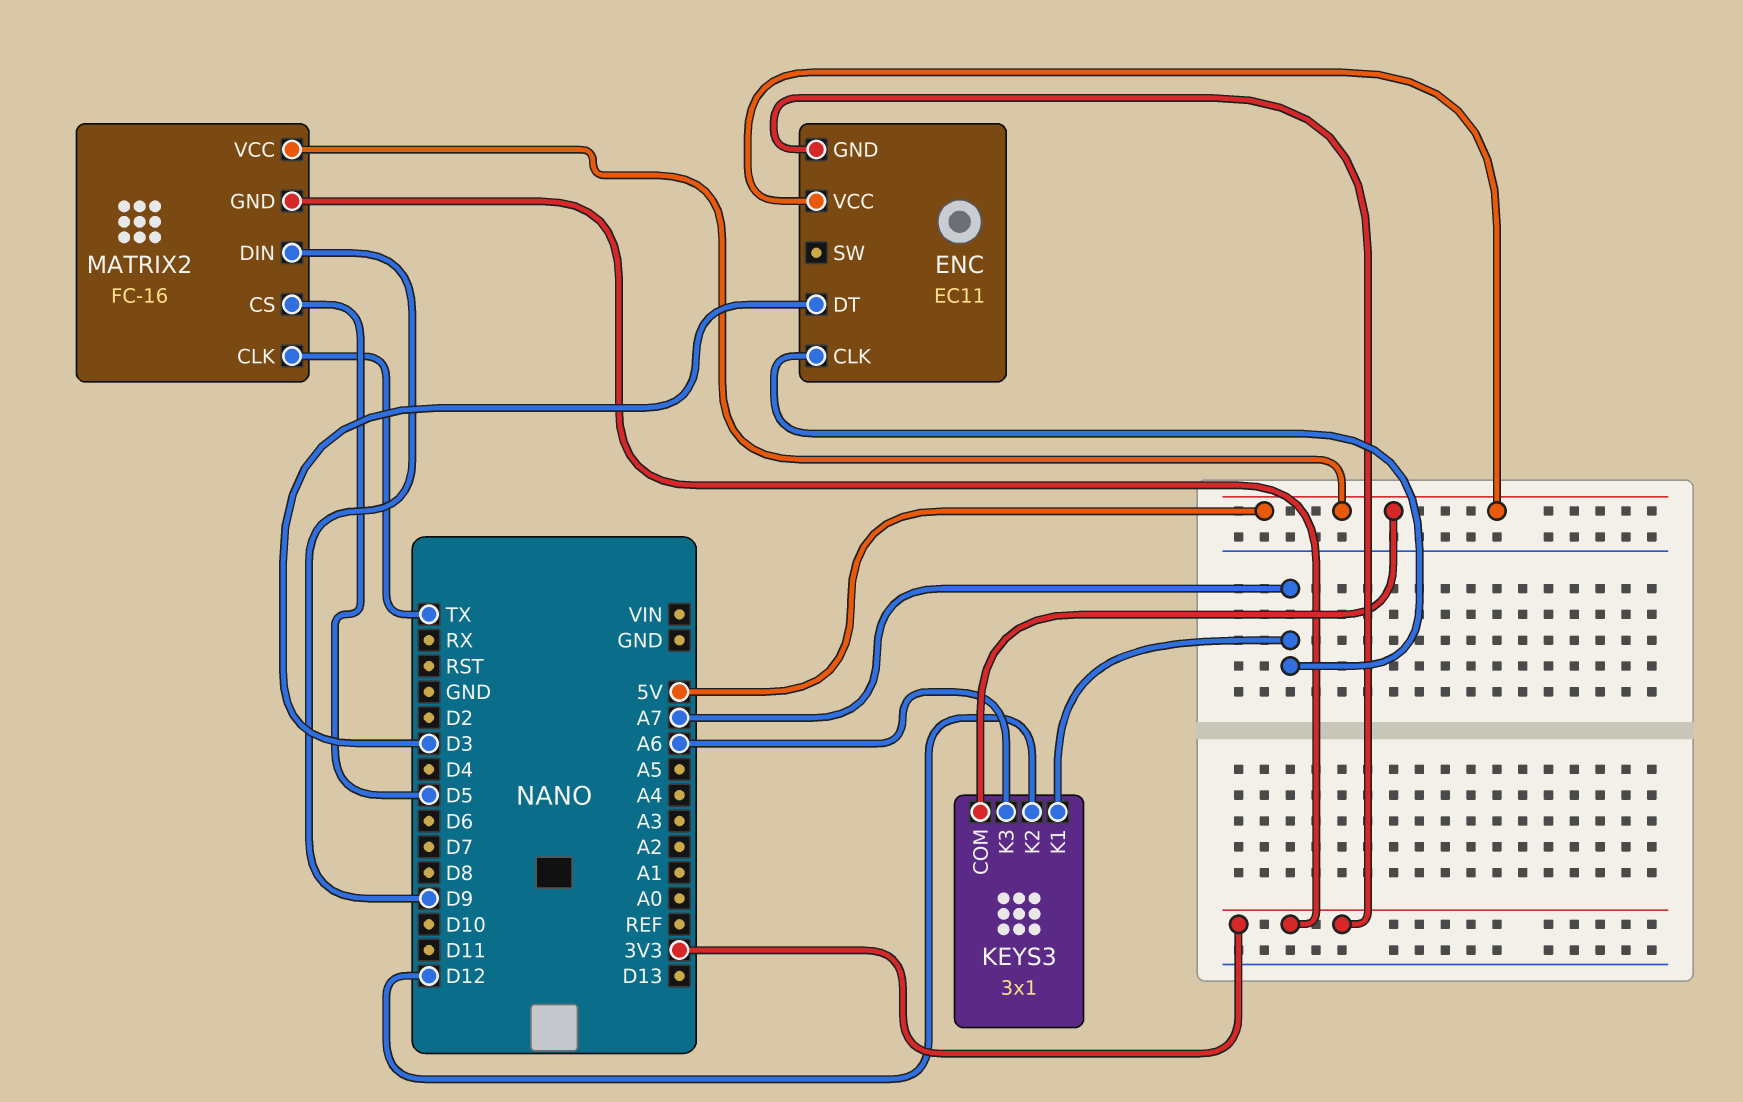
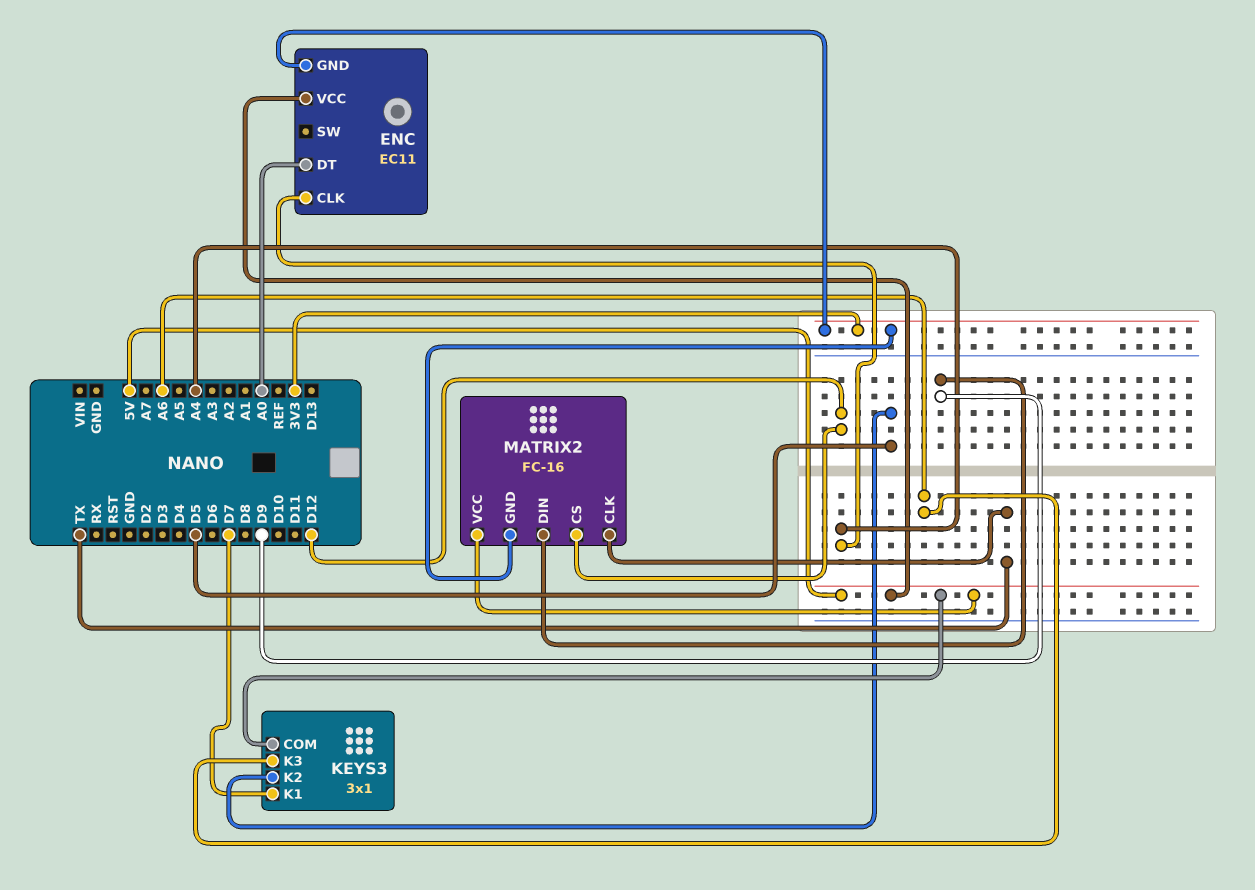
ENC pin CLK: A7 -> A4
ENC pin DT: D3 -> A0
KEYS3 pin K1: A7 -> D7
KEYS3 pin K2: D12 -> D5
MATRIX2 pin CS: D5 -> D12

